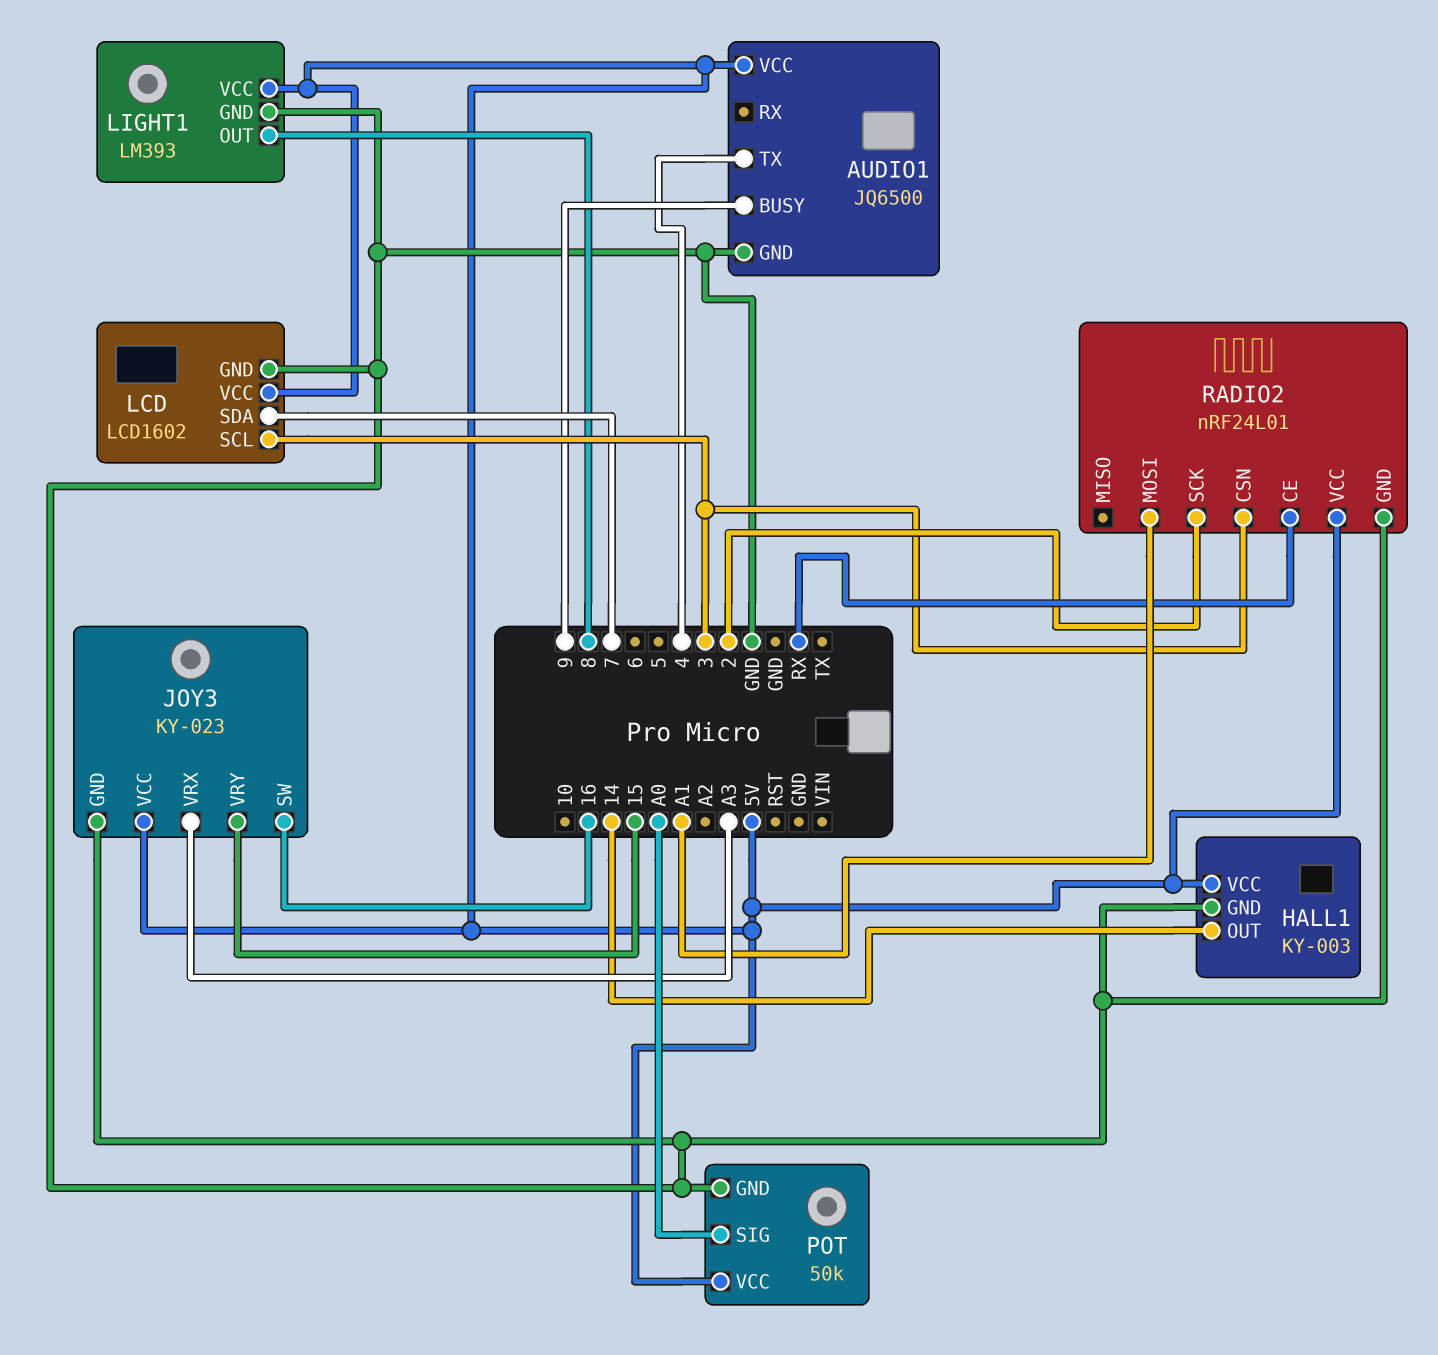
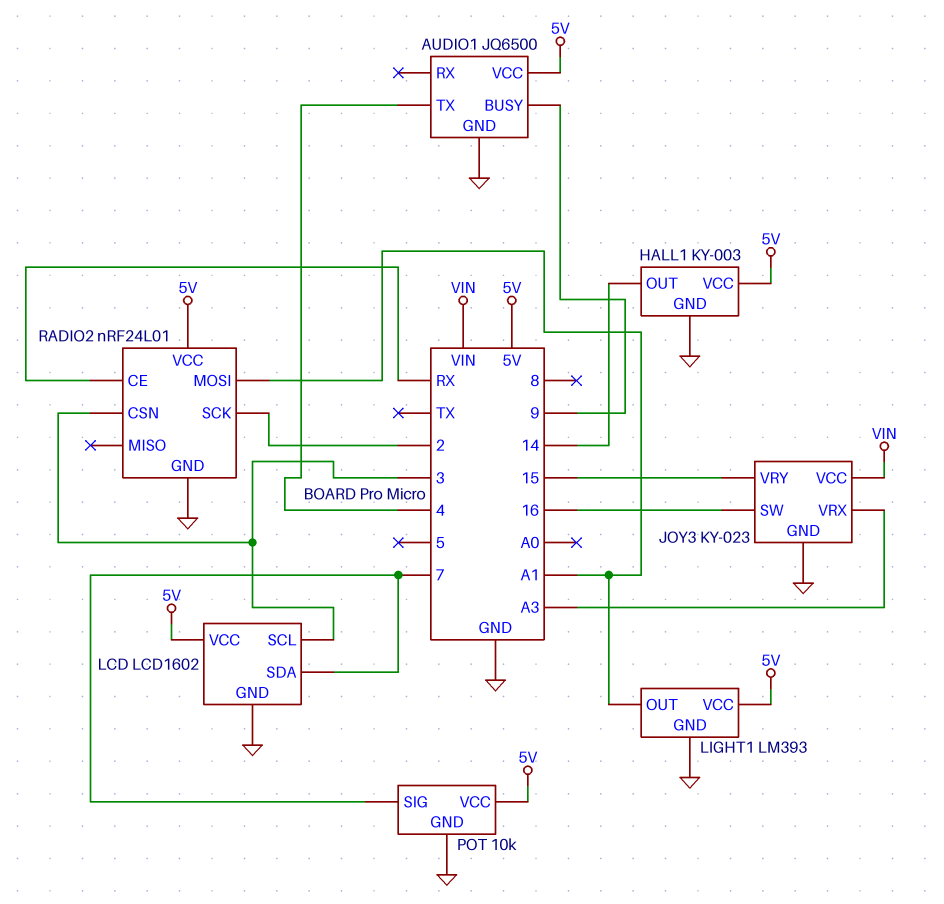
JOY3 pin VCC: 5V -> VIN
LIGHT1 pin OUT: 8 -> A1
POT: 50k -> 10k
POT pin SIG: A0 -> 7

